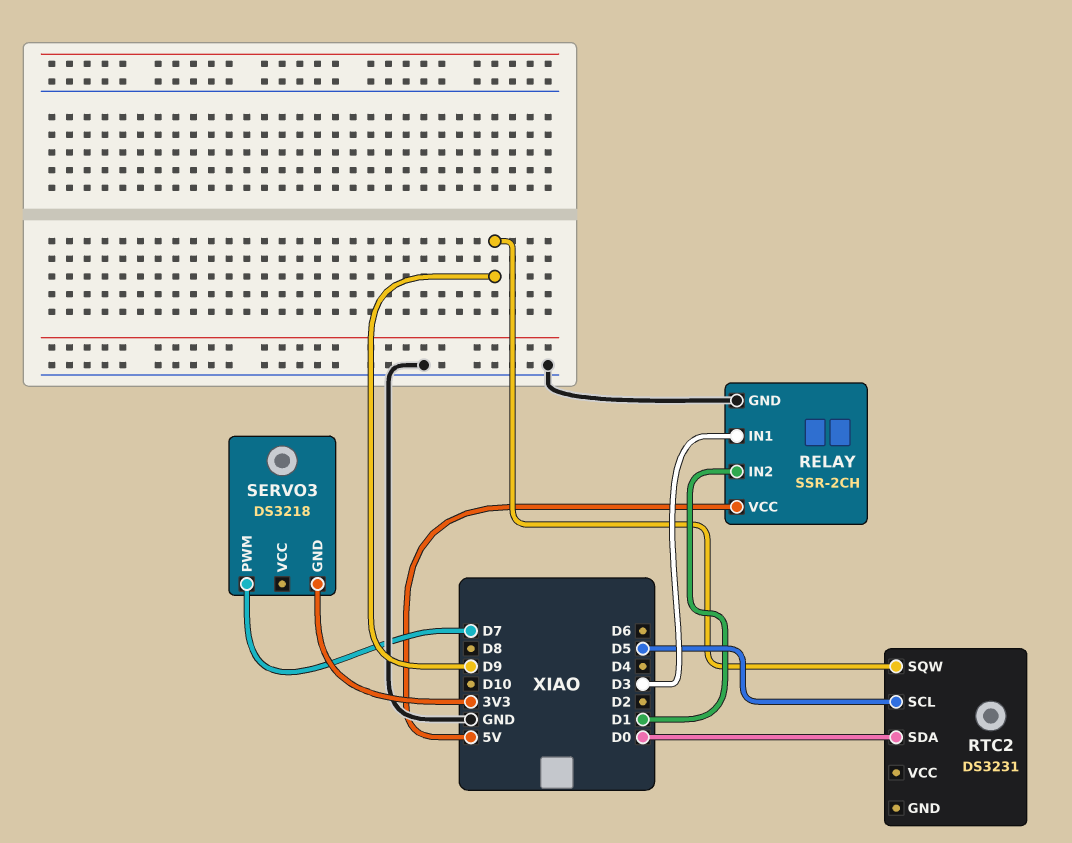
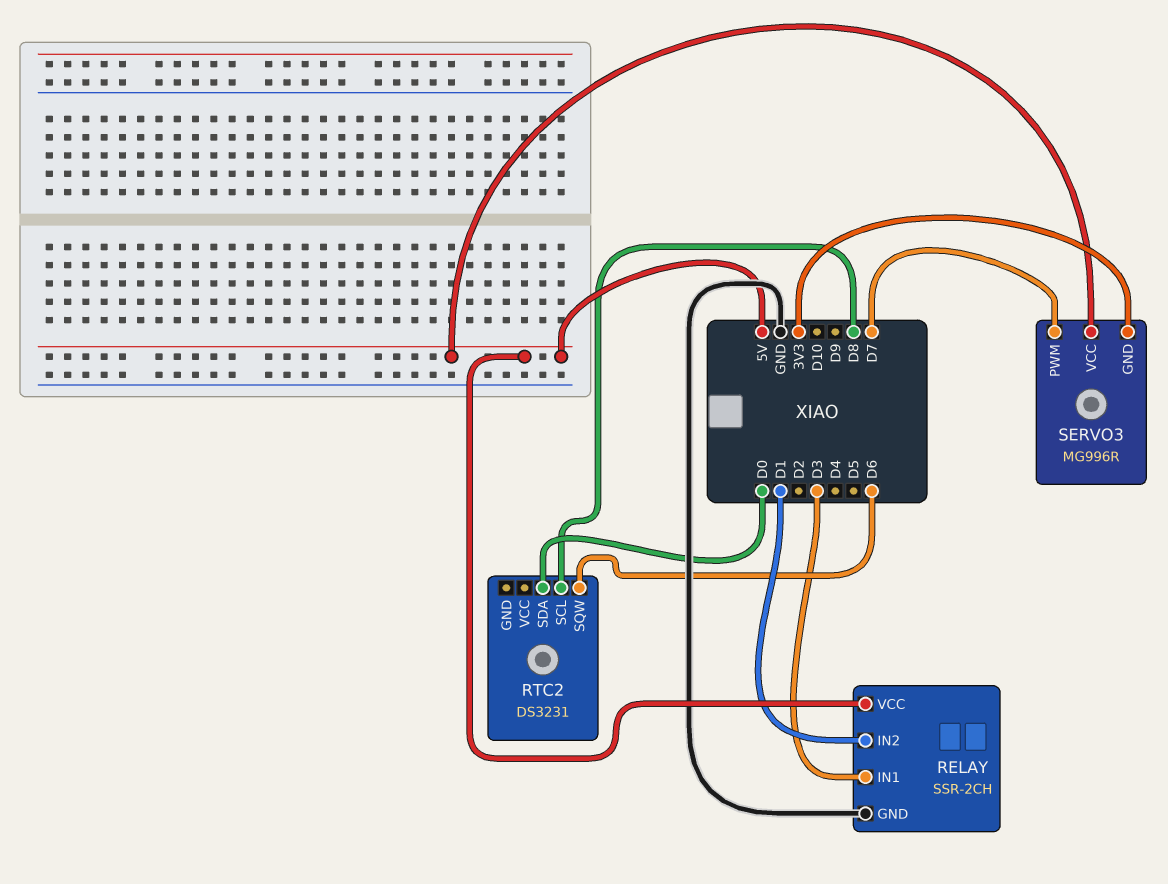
RTC2 pin SCL: D5 -> D8
RTC2 pin SQW: D9 -> D6
SERVO3: DS3218 -> MG996R
SERVO3 pin VCC: none -> 5V

